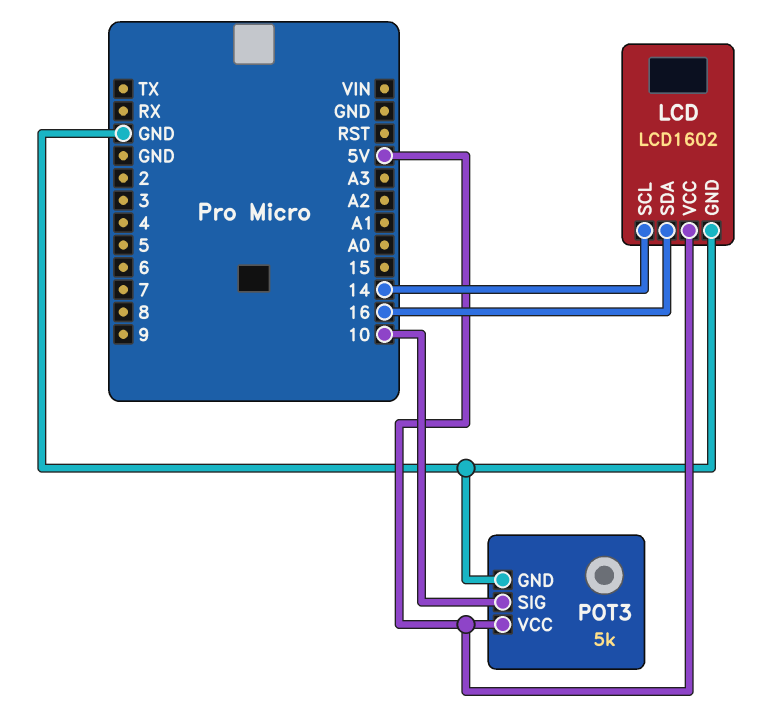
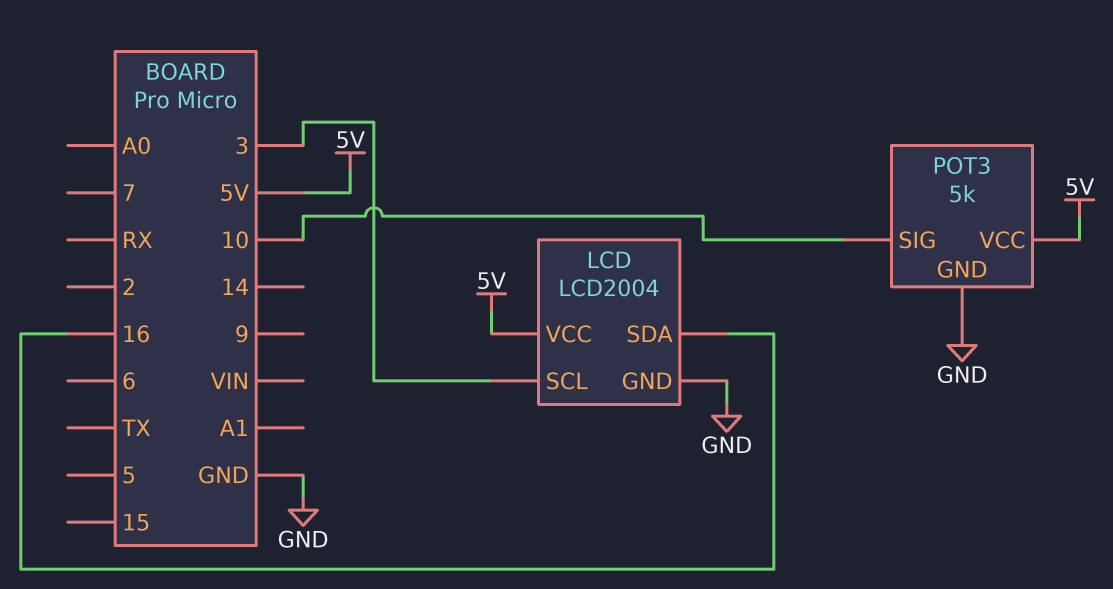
LCD: LCD1602 -> LCD2004
LCD pin SCL: 14 -> 3

